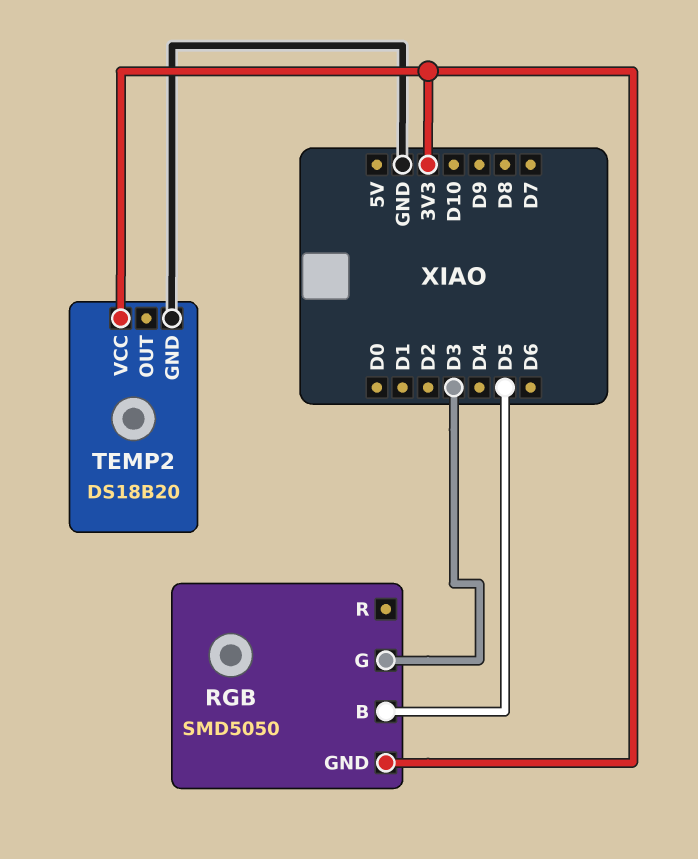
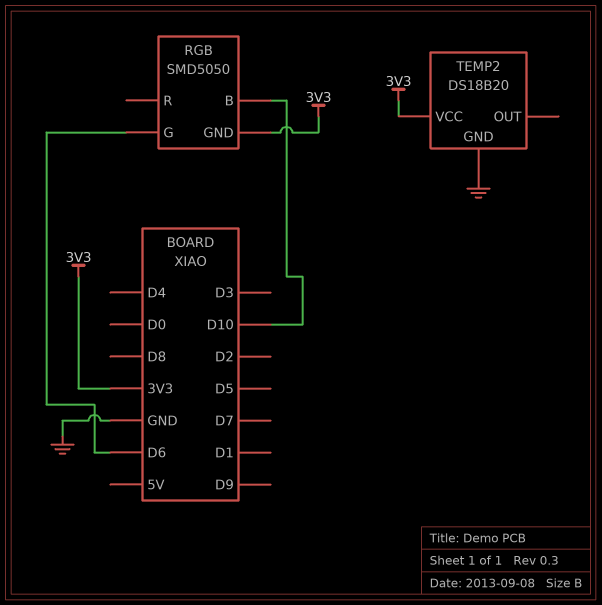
RGB pin B: D5 -> D10
RGB pin G: D3 -> D6

